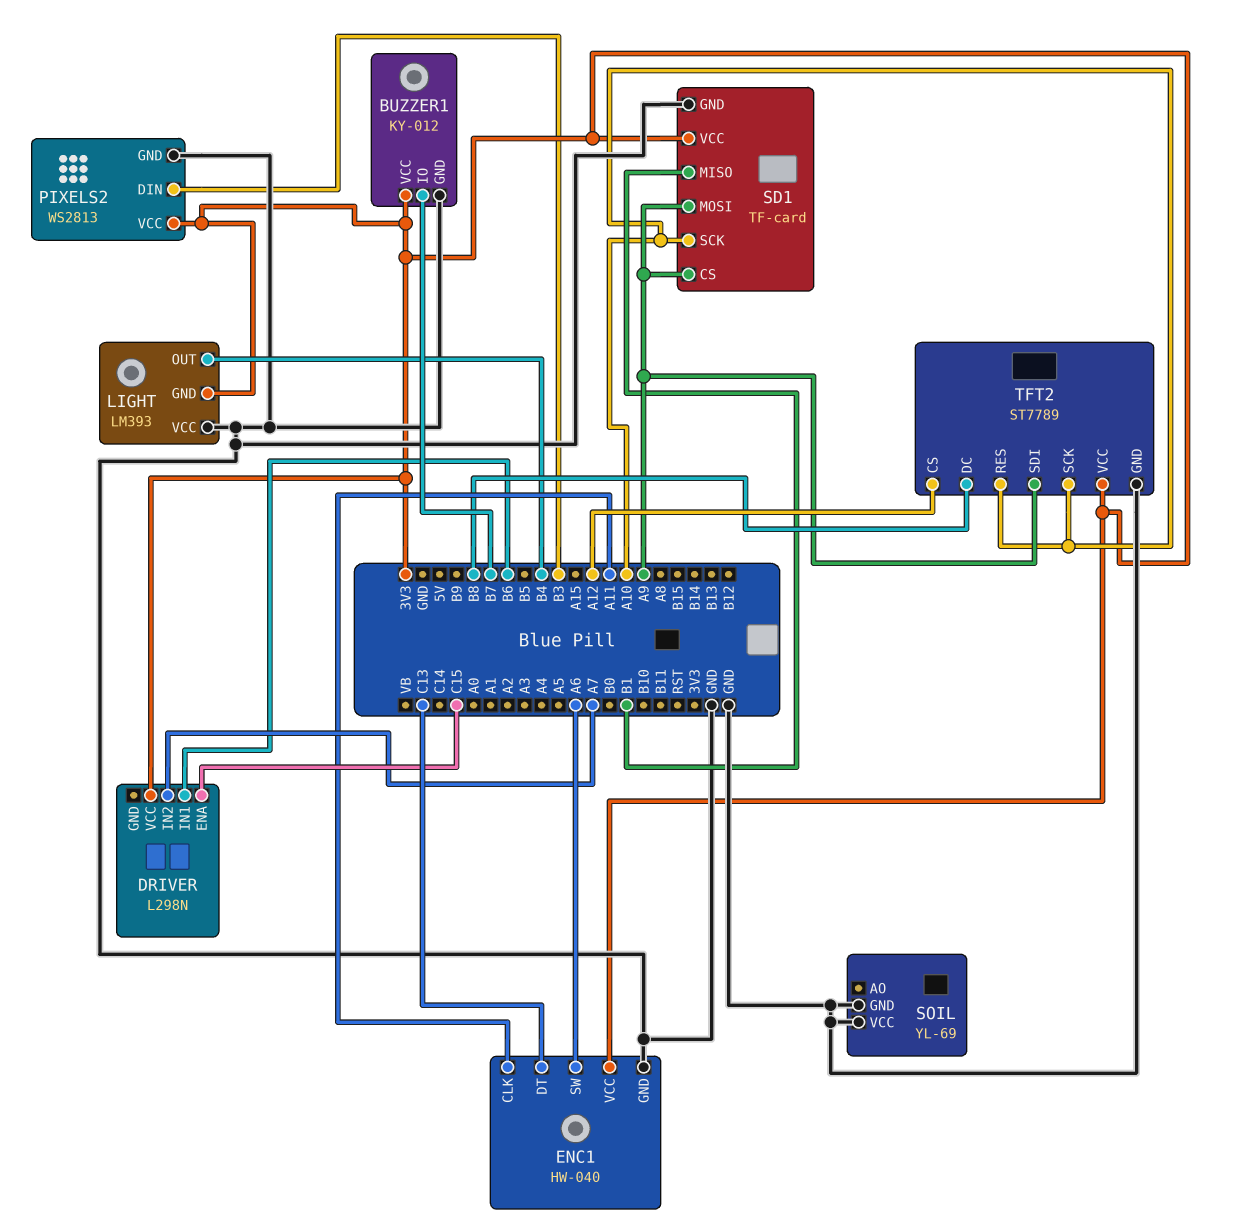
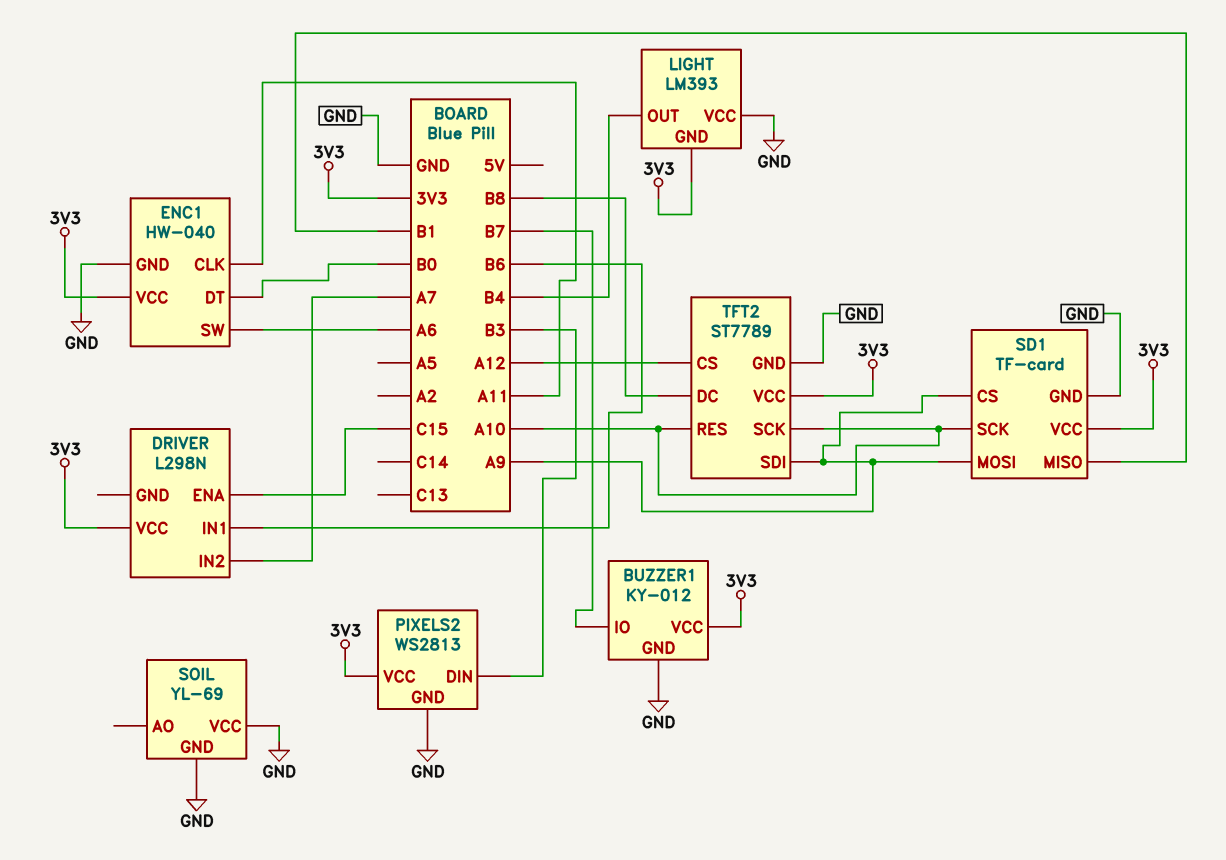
ENC1 pin DT: C13 -> B0

